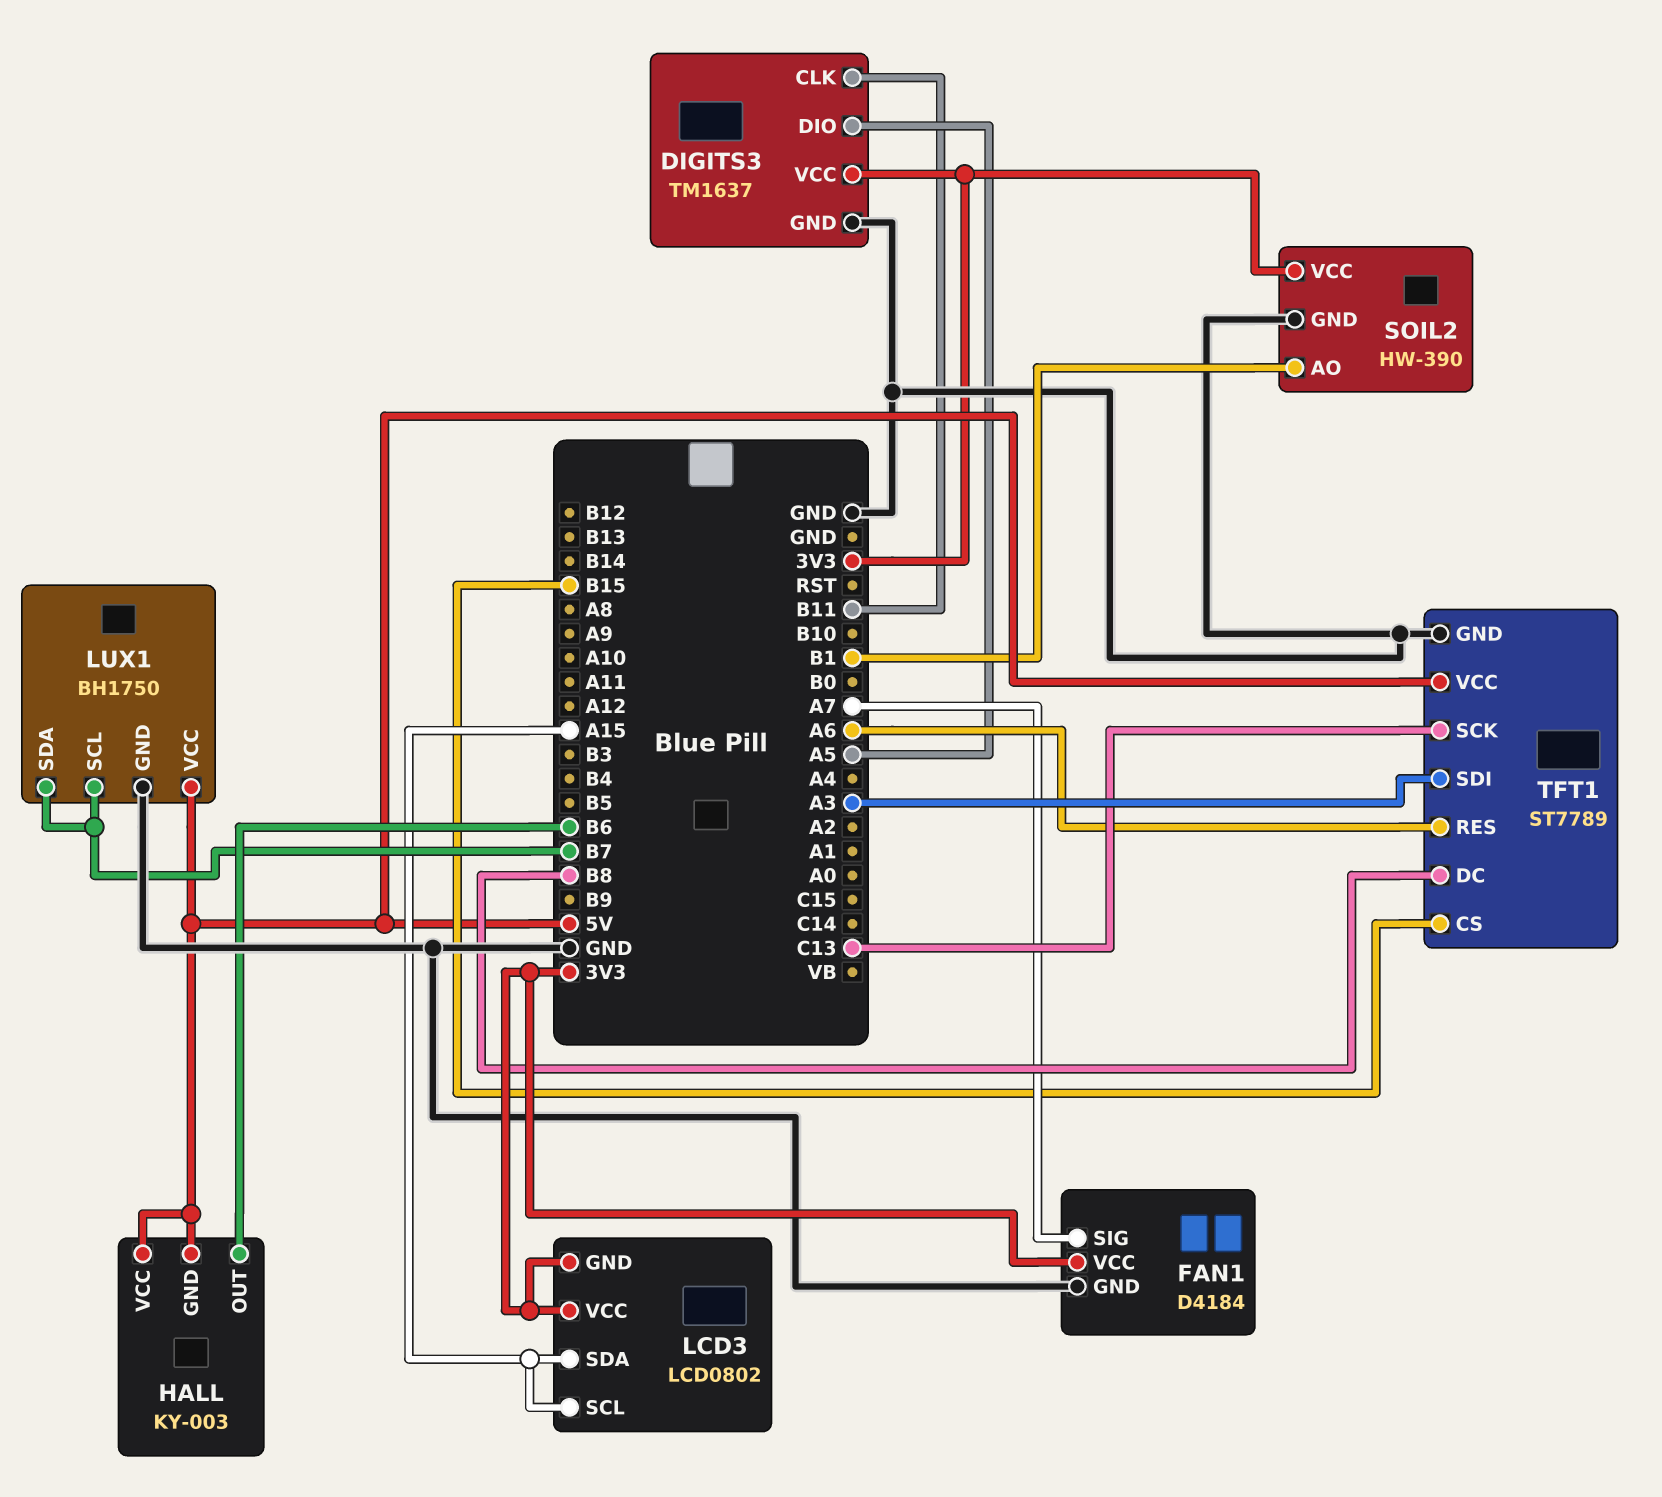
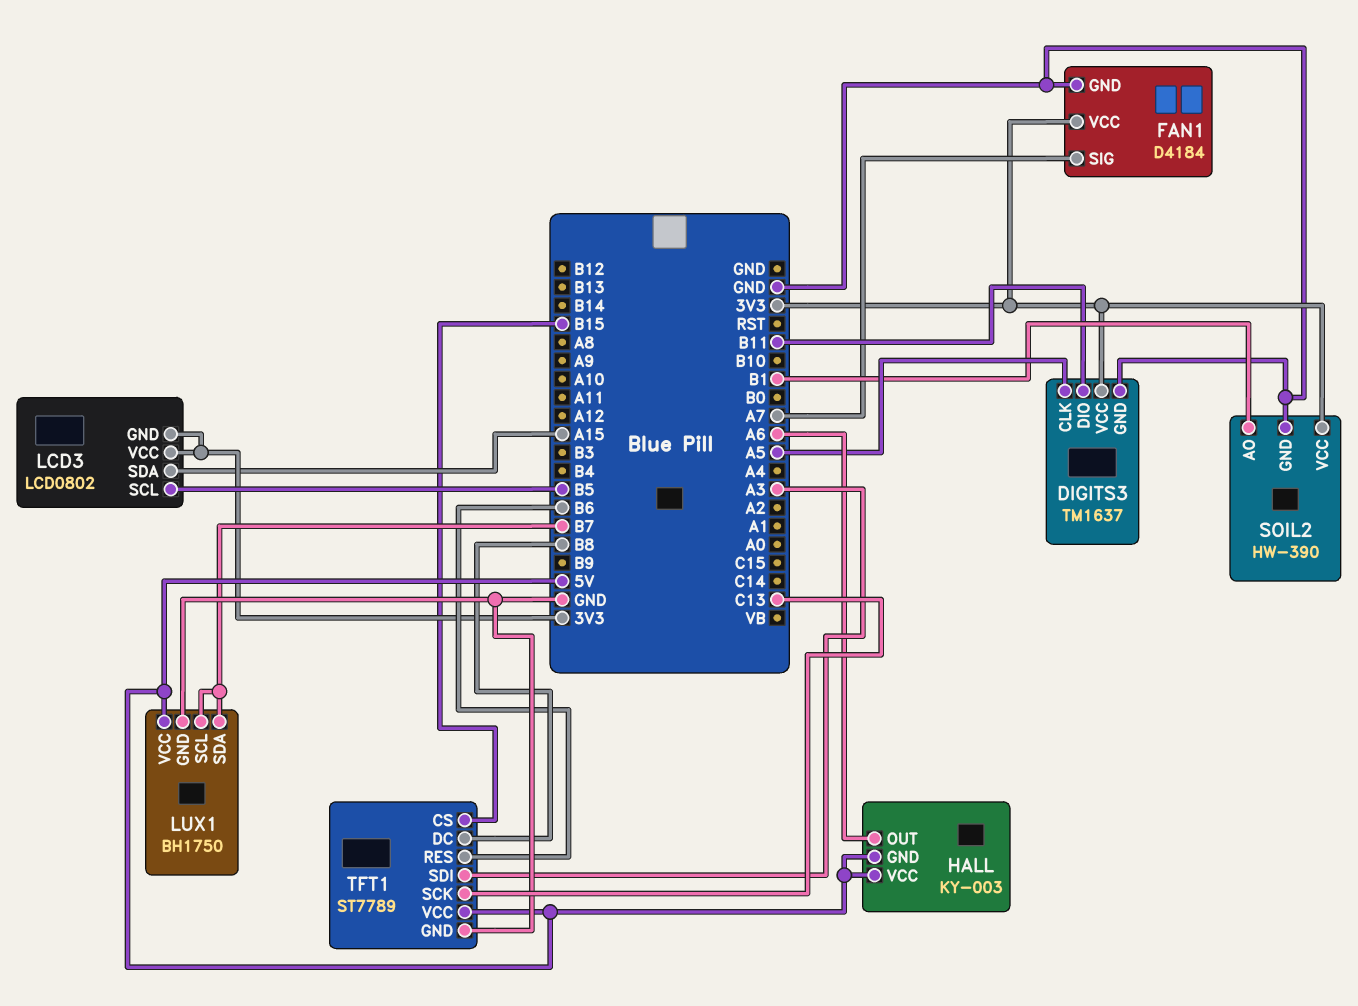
DIGITS3 pin CLK: B11 -> A5
DIGITS3 pin DIO: A5 -> B11
HALL pin OUT: B6 -> A6
LCD3 pin SCL: A15 -> B5
TFT1 pin RES: A6 -> B6

